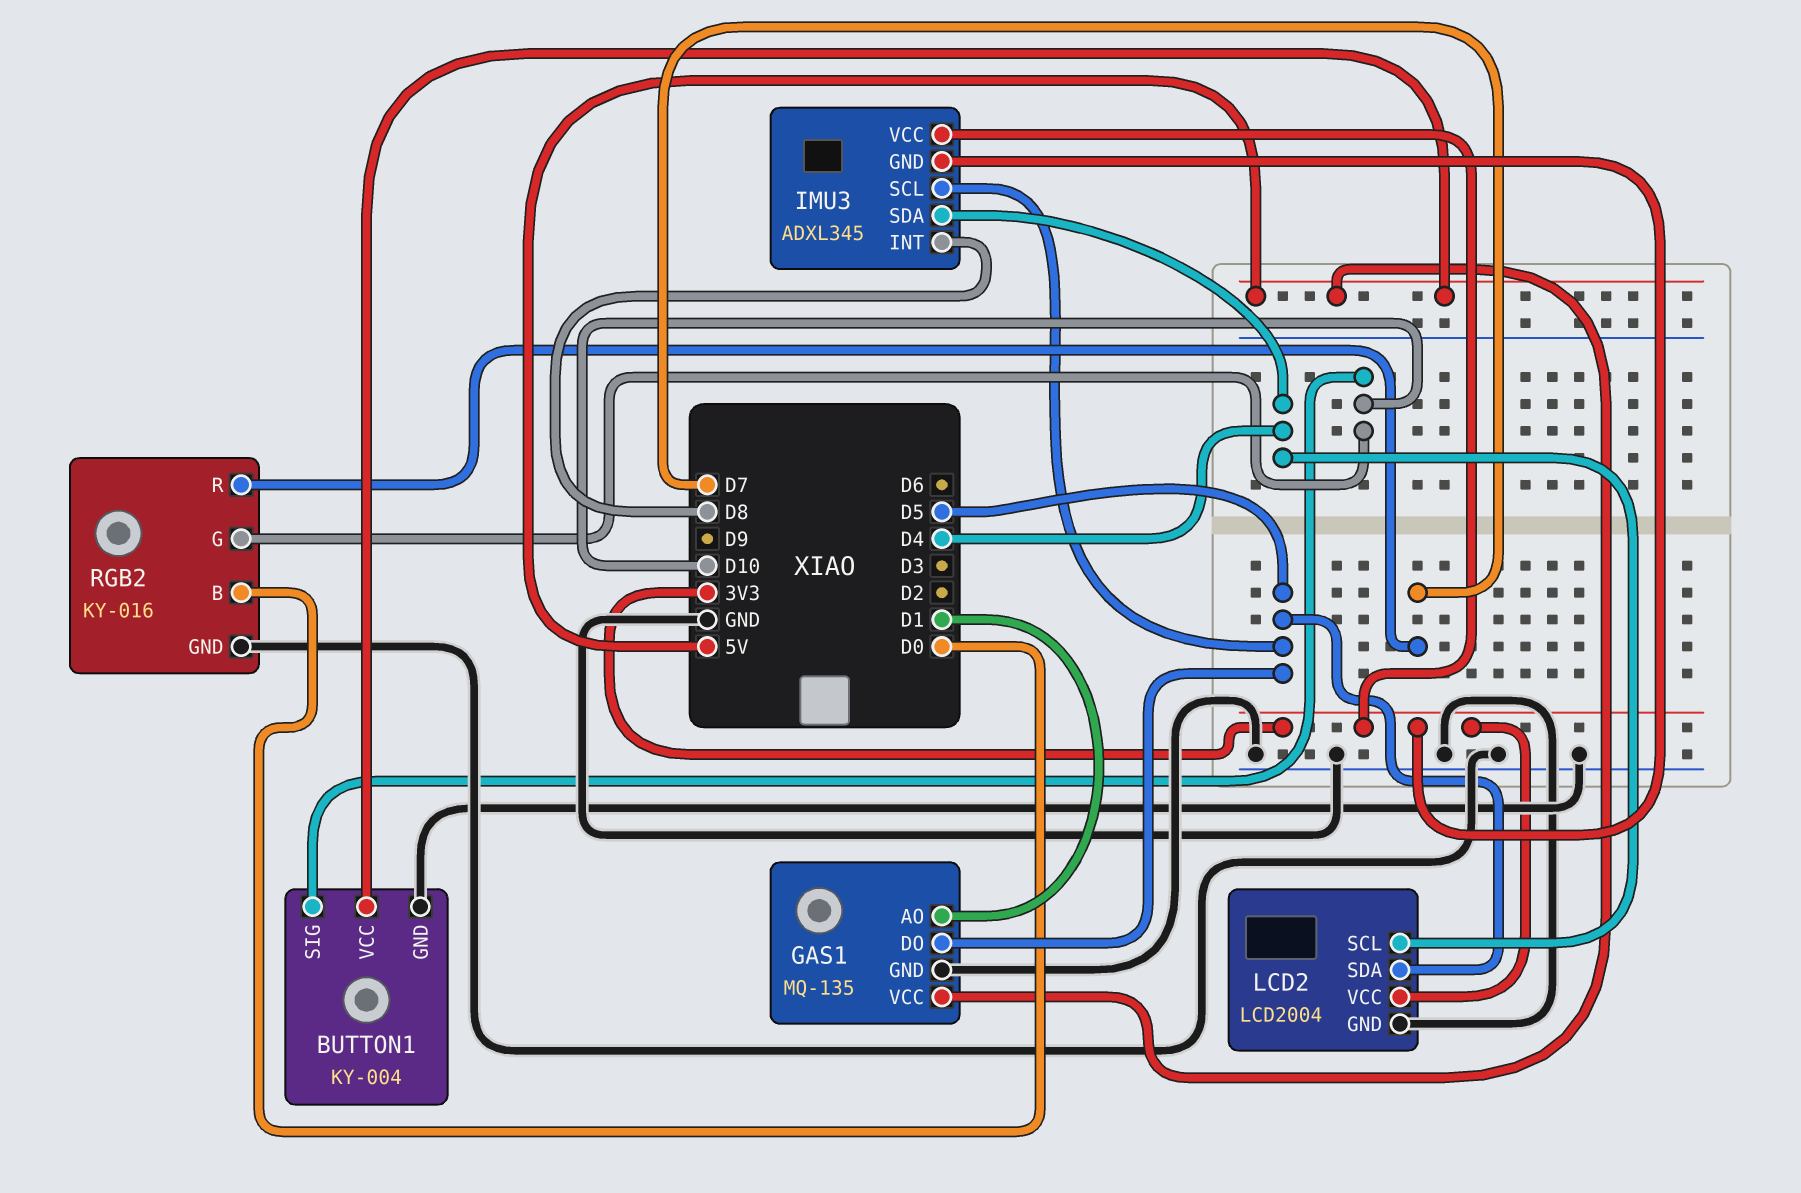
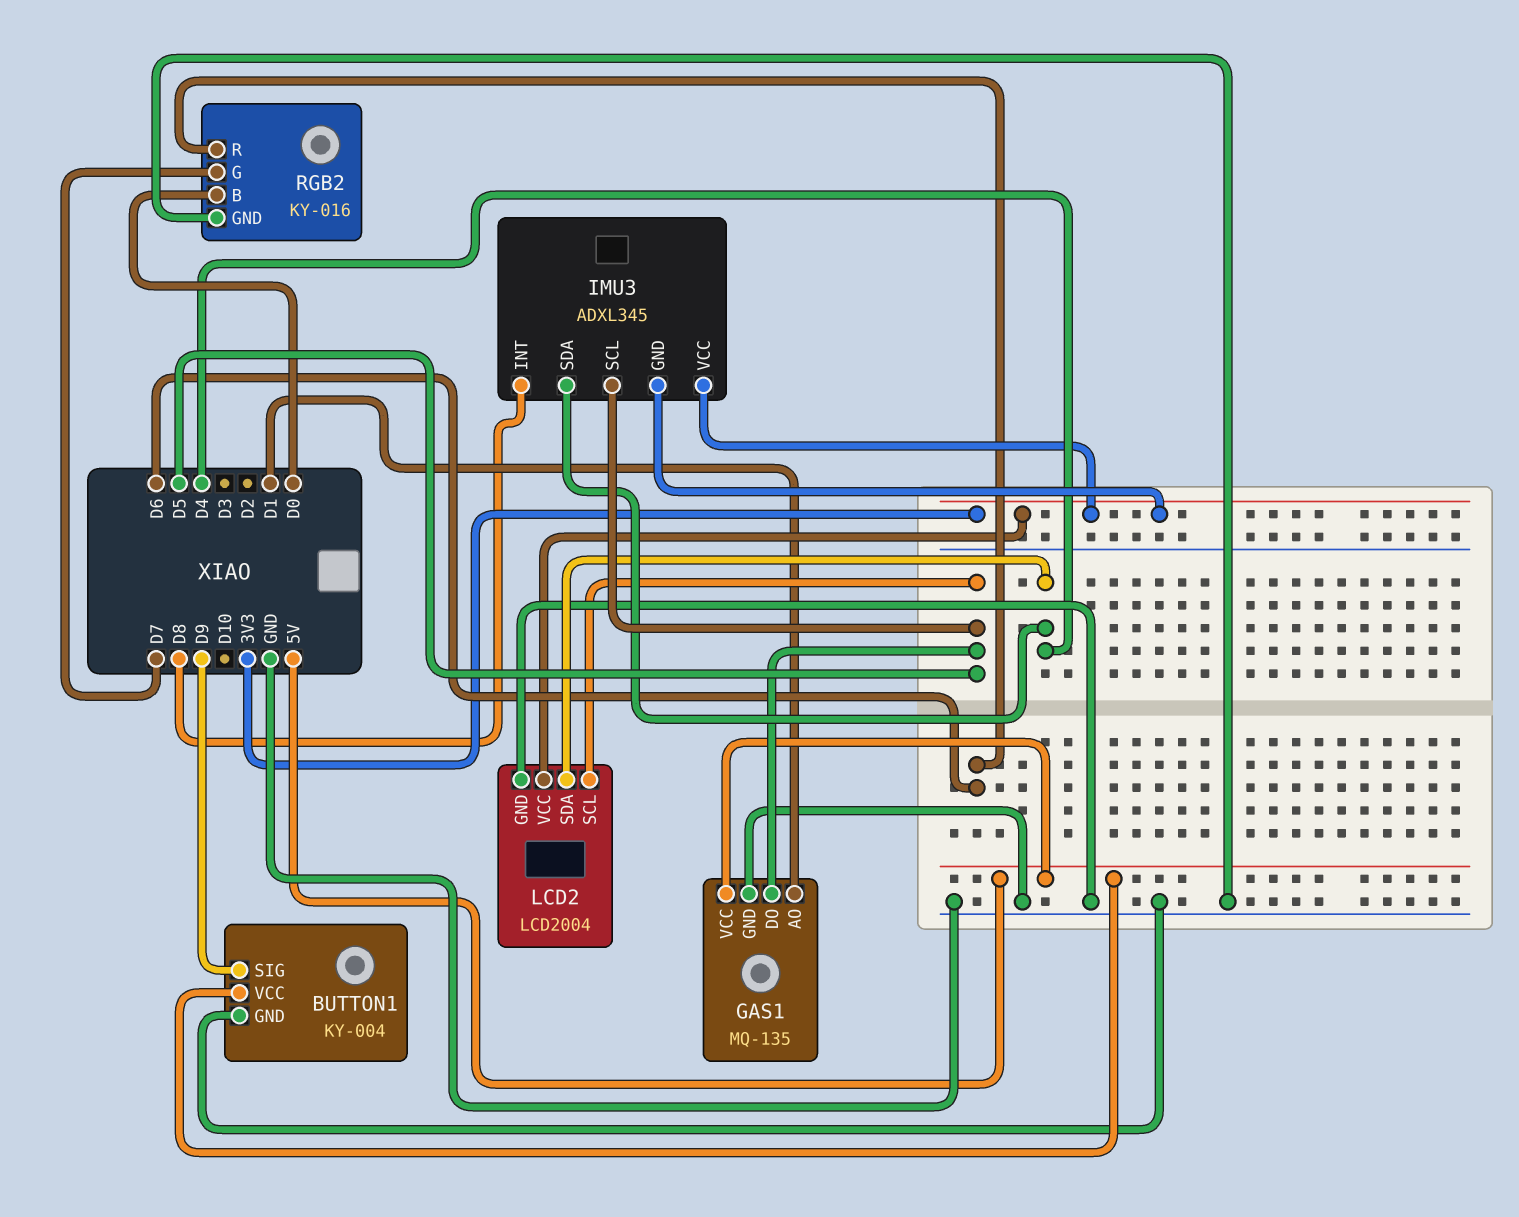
BUTTON1 pin SIG: D10 -> D9
LCD2 pin SCL: D4 -> D5
LCD2 pin SDA: D5 -> D4
RGB2 pin G: D10 -> D7
RGB2 pin R: D7 -> D6

